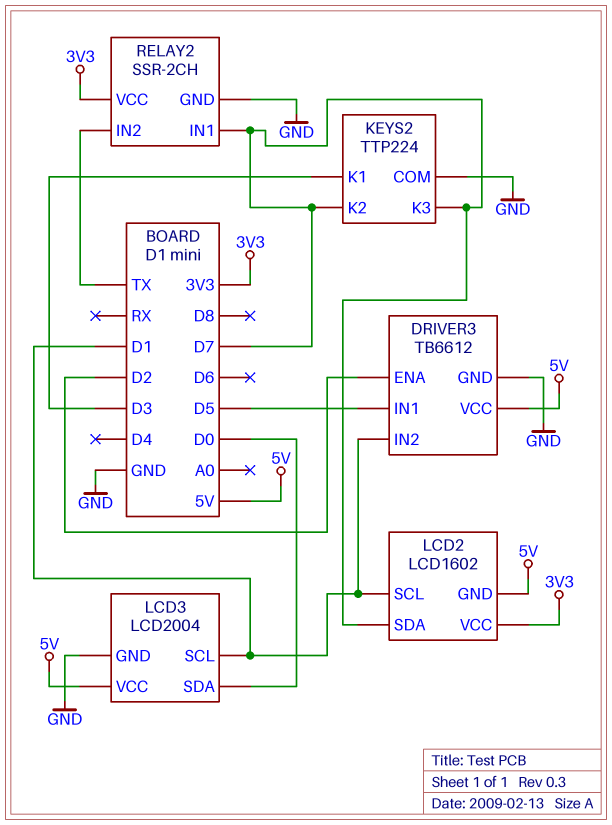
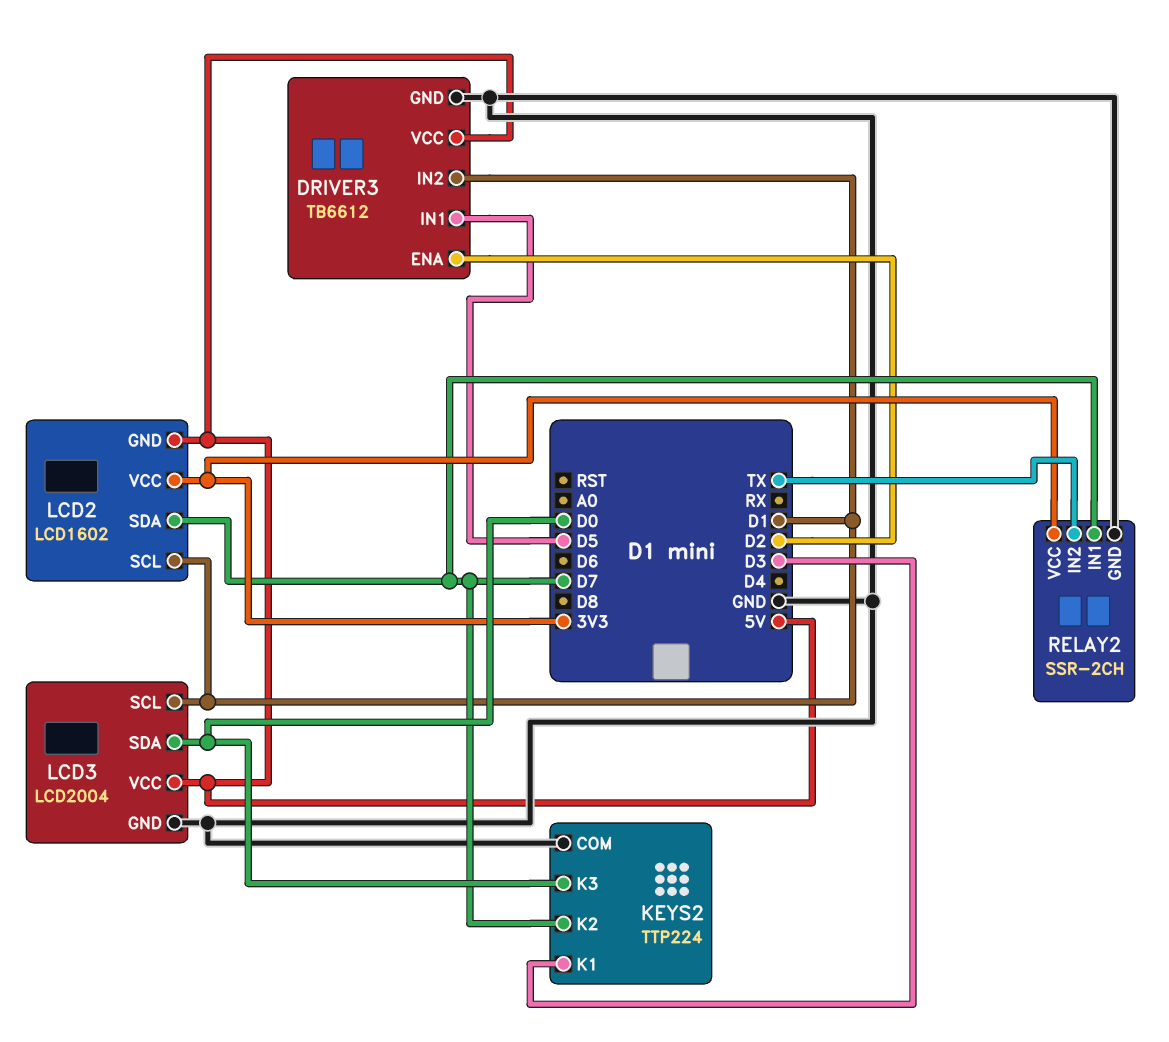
KEYS2 pin K3: D7 -> D0

